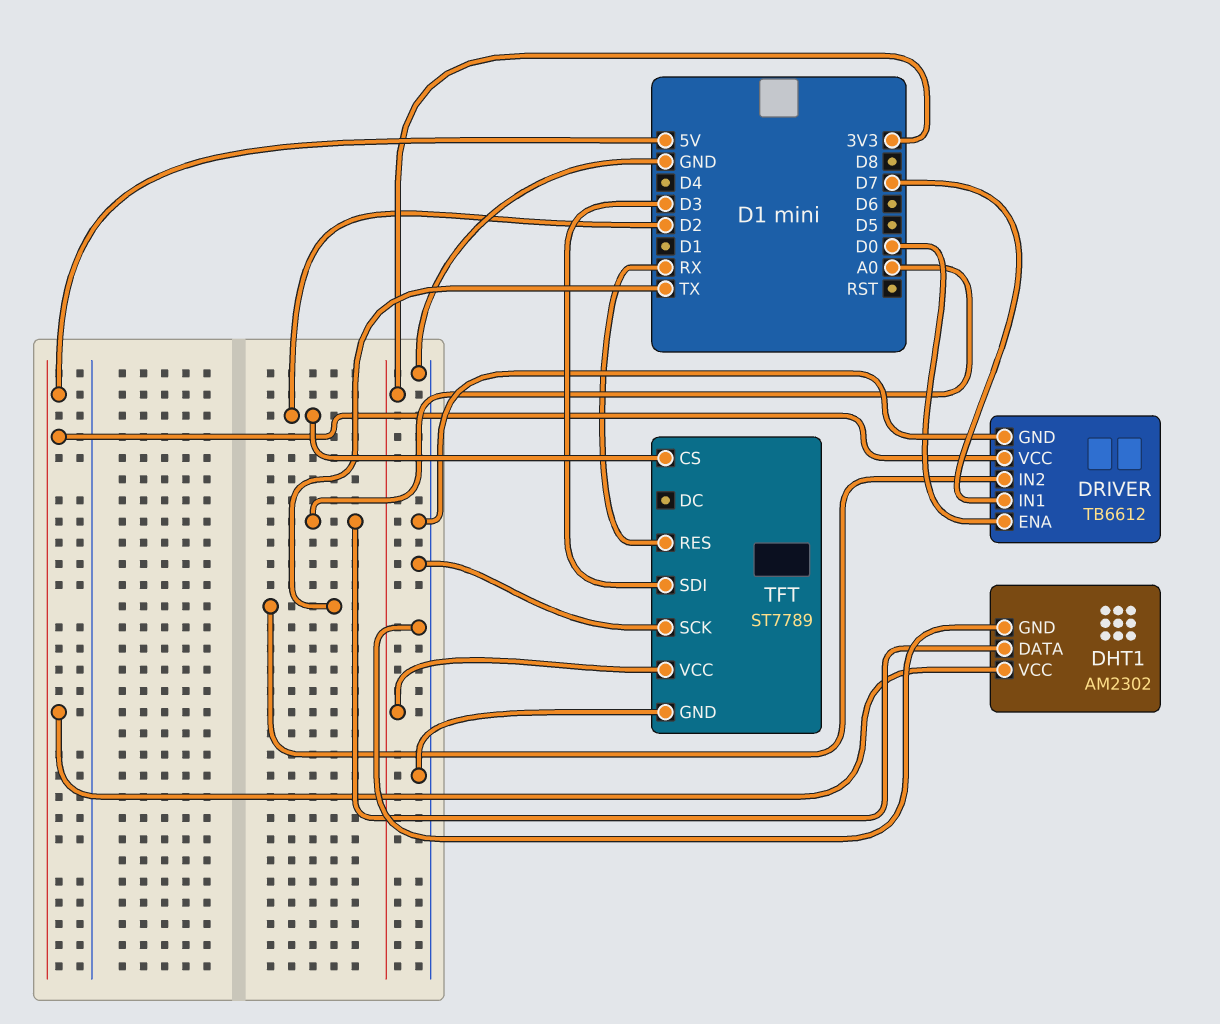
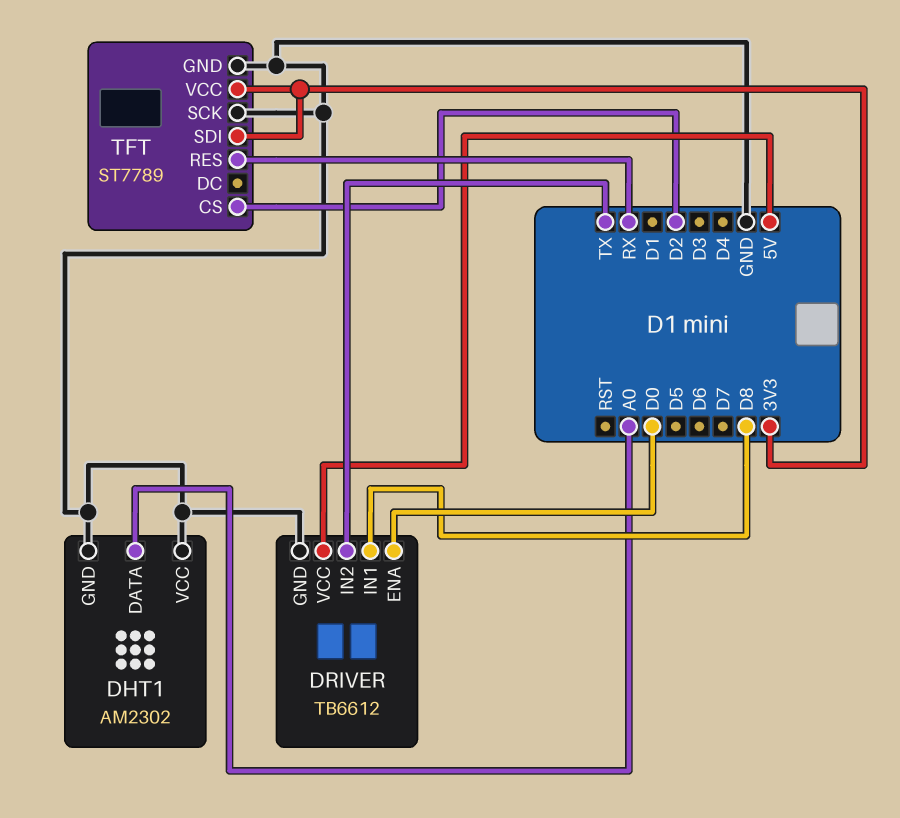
DHT1 pin VCC: 5V -> GND
DRIVER pin IN1: D7 -> D8
TFT pin SDI: D3 -> 3V3

